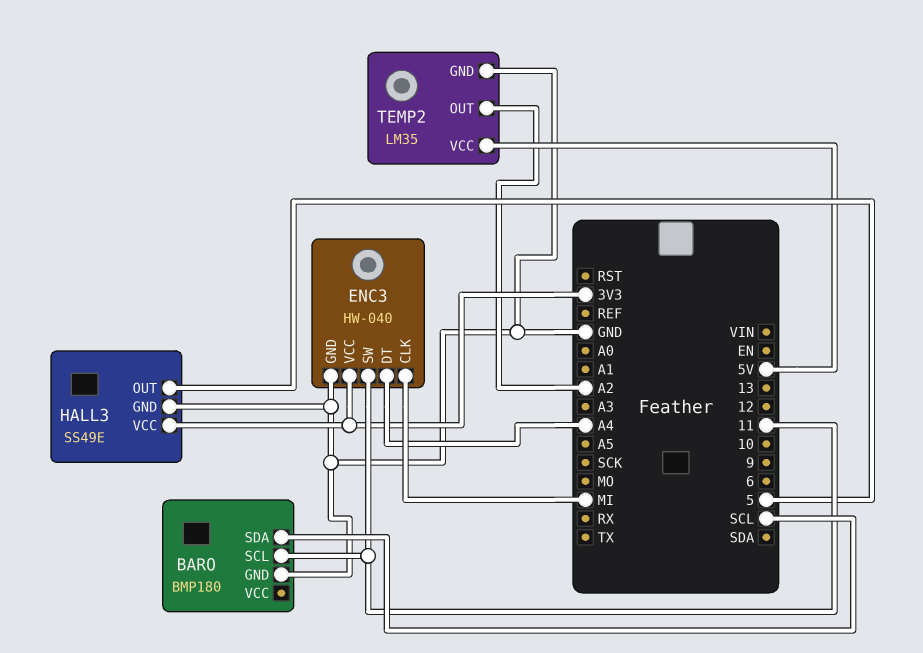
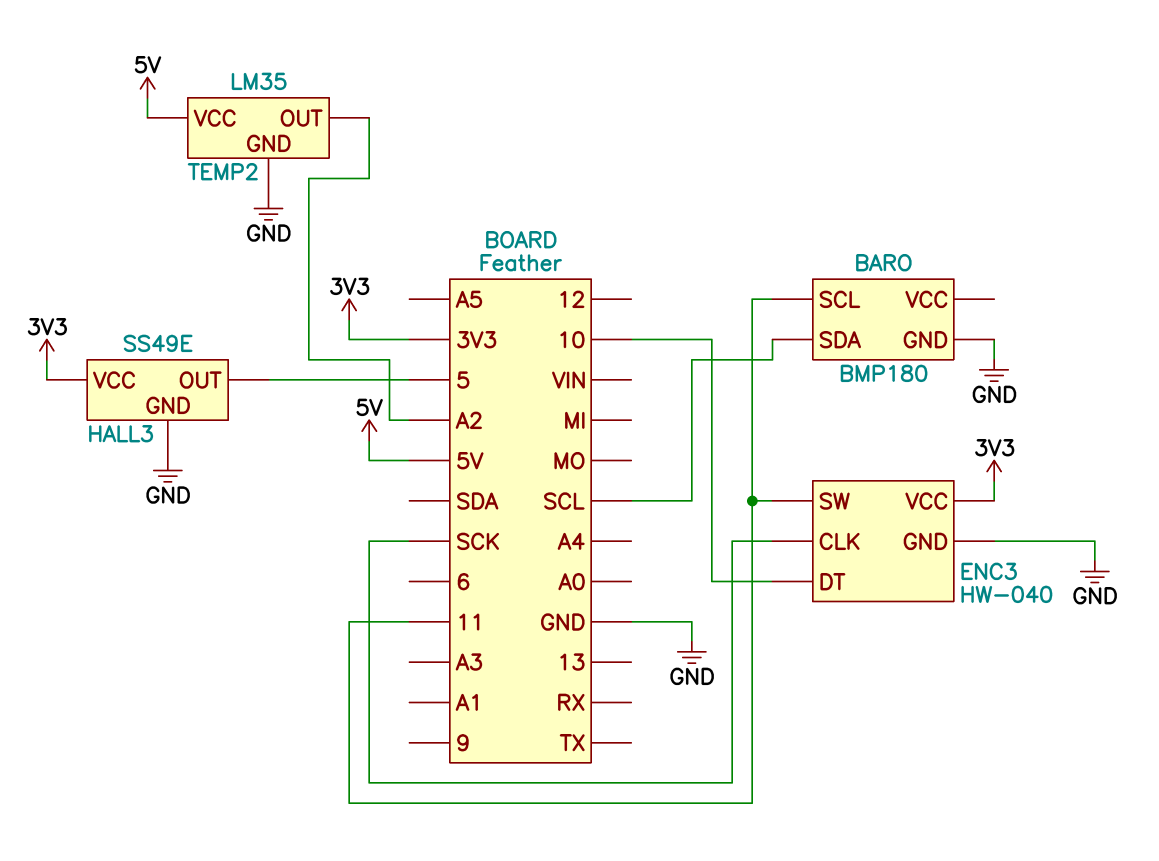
ENC3 pin CLK: MI -> SCK
ENC3 pin DT: A4 -> 10

